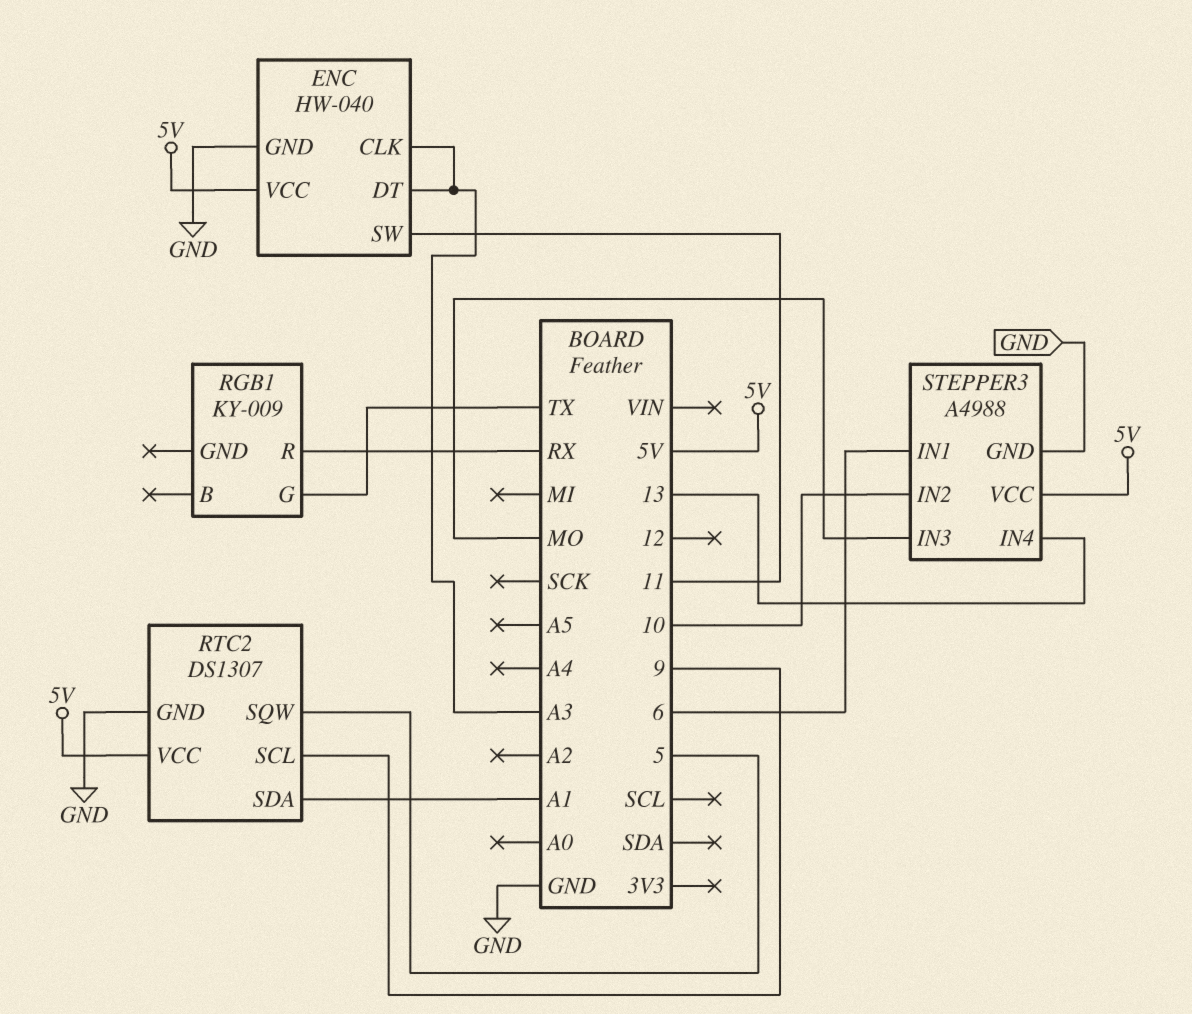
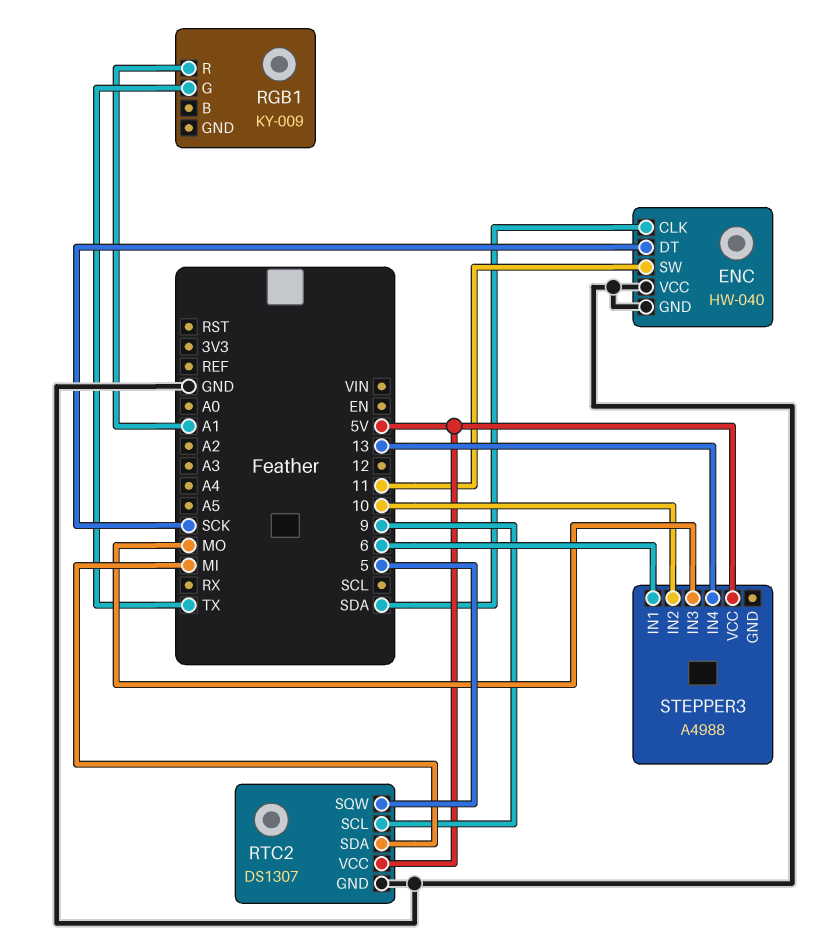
ENC pin CLK: A3 -> SDA
ENC pin DT: A3 -> SCK
ENC pin VCC: 5V -> GND
RGB1 pin R: RX -> A1
RTC2 pin SDA: A1 -> MI
STEPPER3 pin GND: GND -> none

